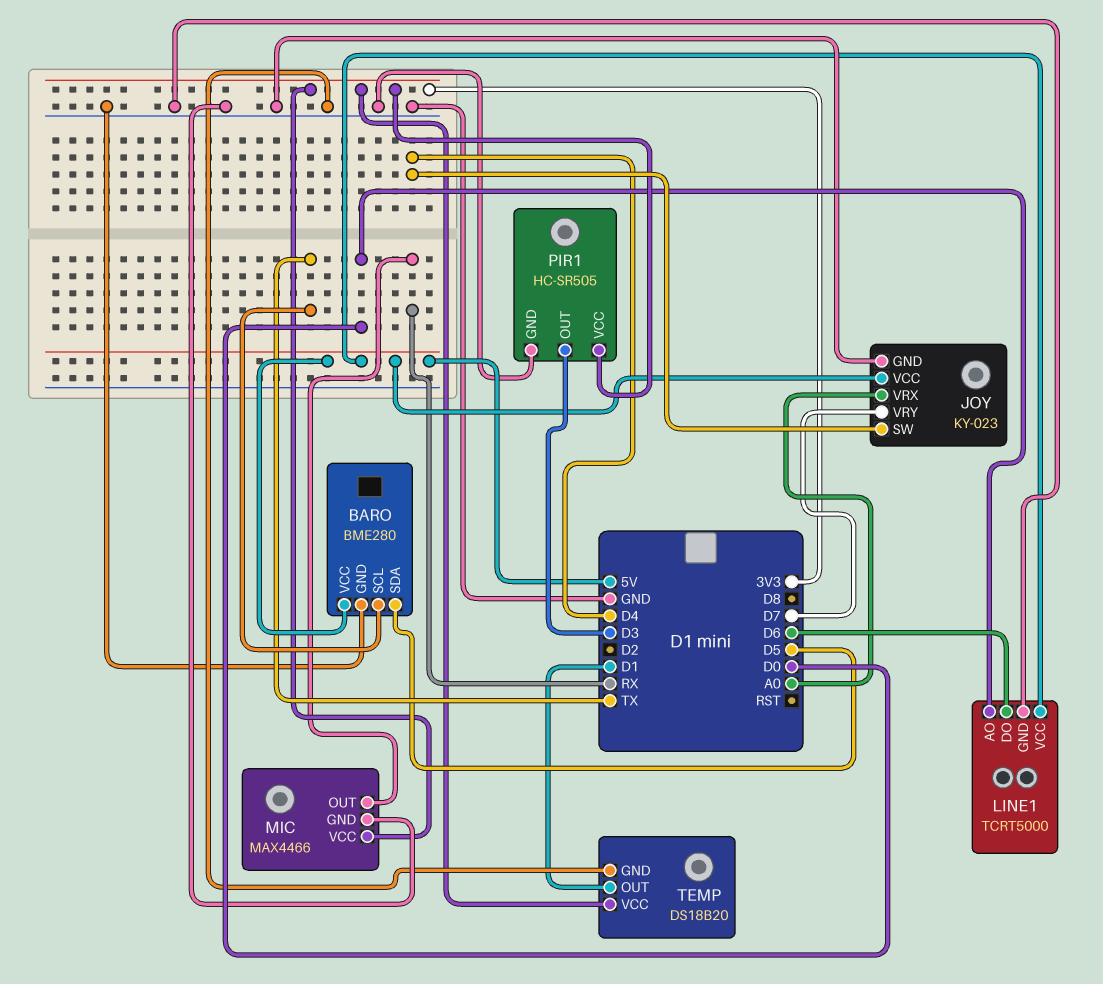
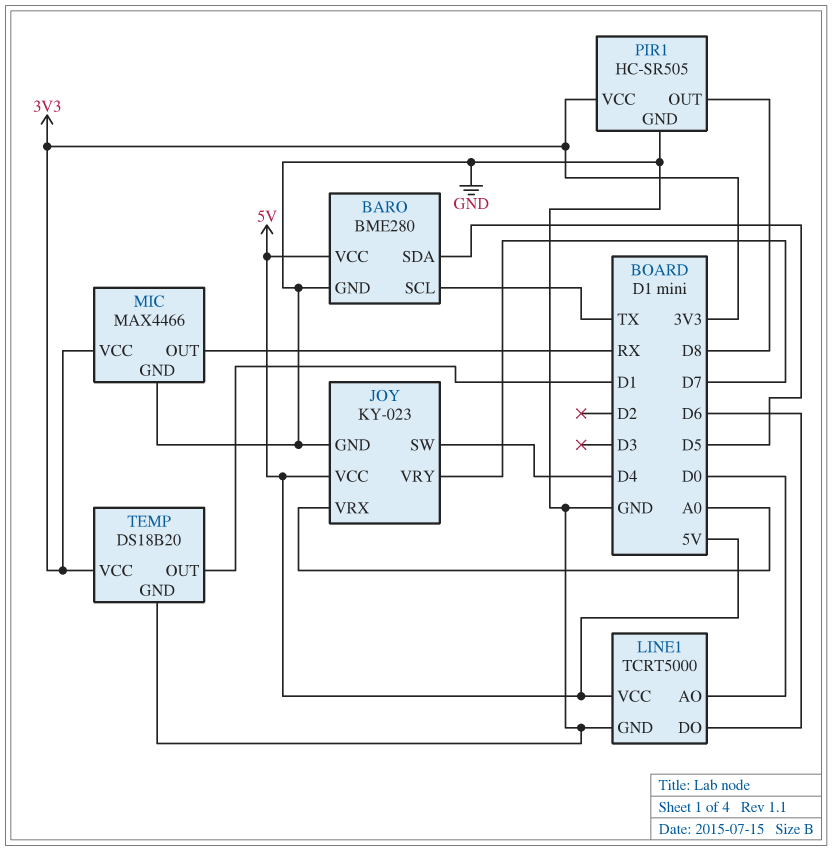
PIR1 pin OUT: D3 -> D8

